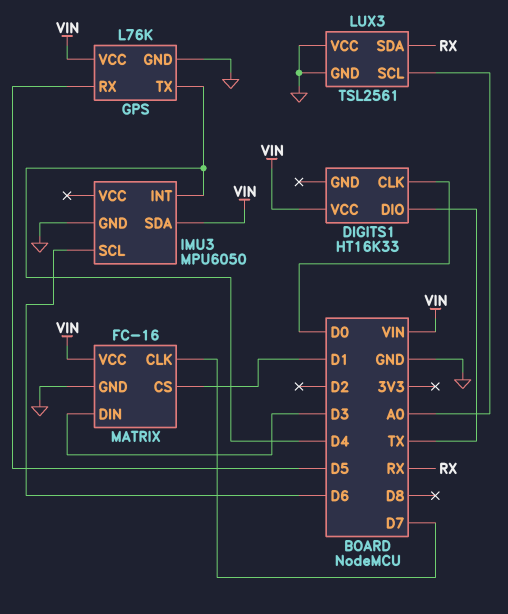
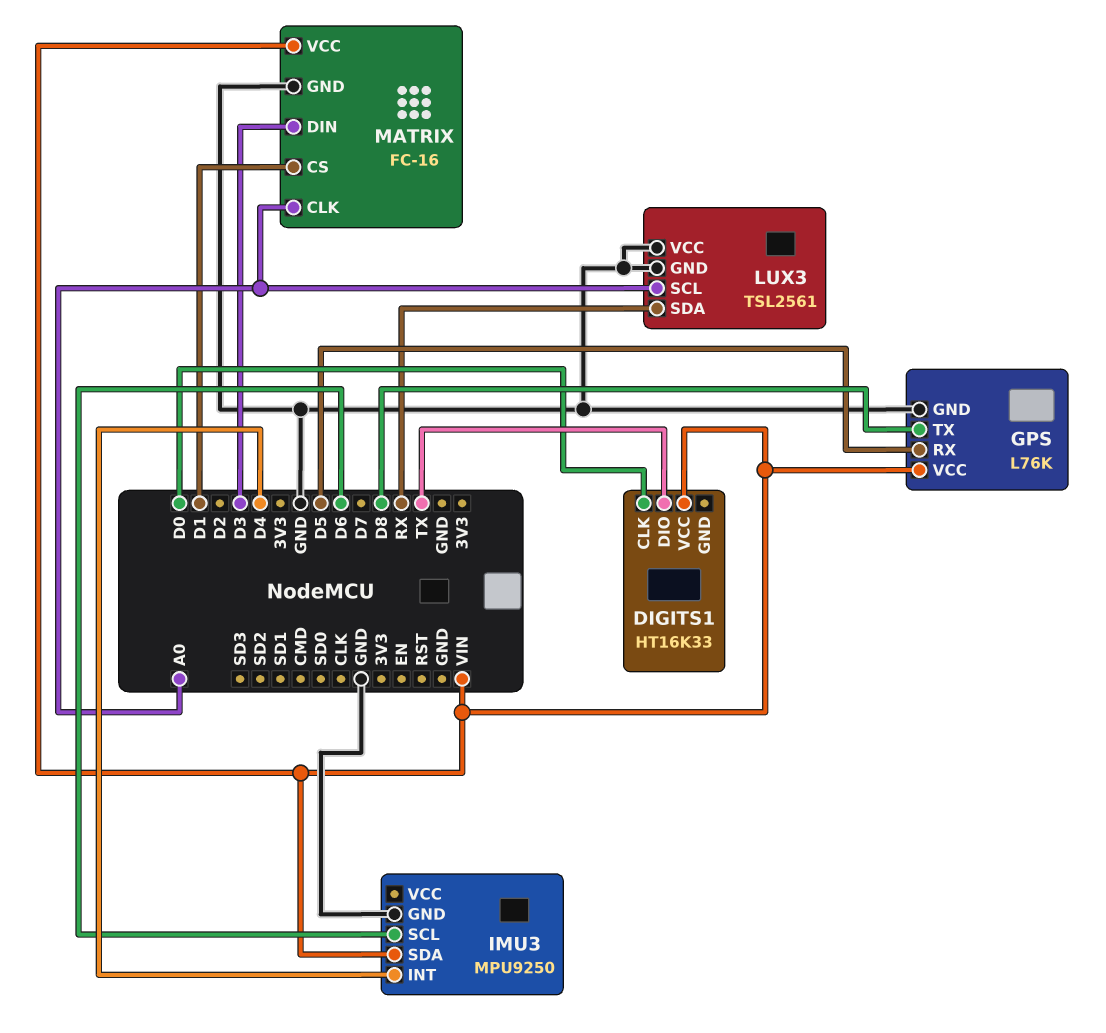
GPS pin TX: D4 -> D8
IMU3: MPU6050 -> MPU9250
MATRIX pin CLK: D7 -> A0

